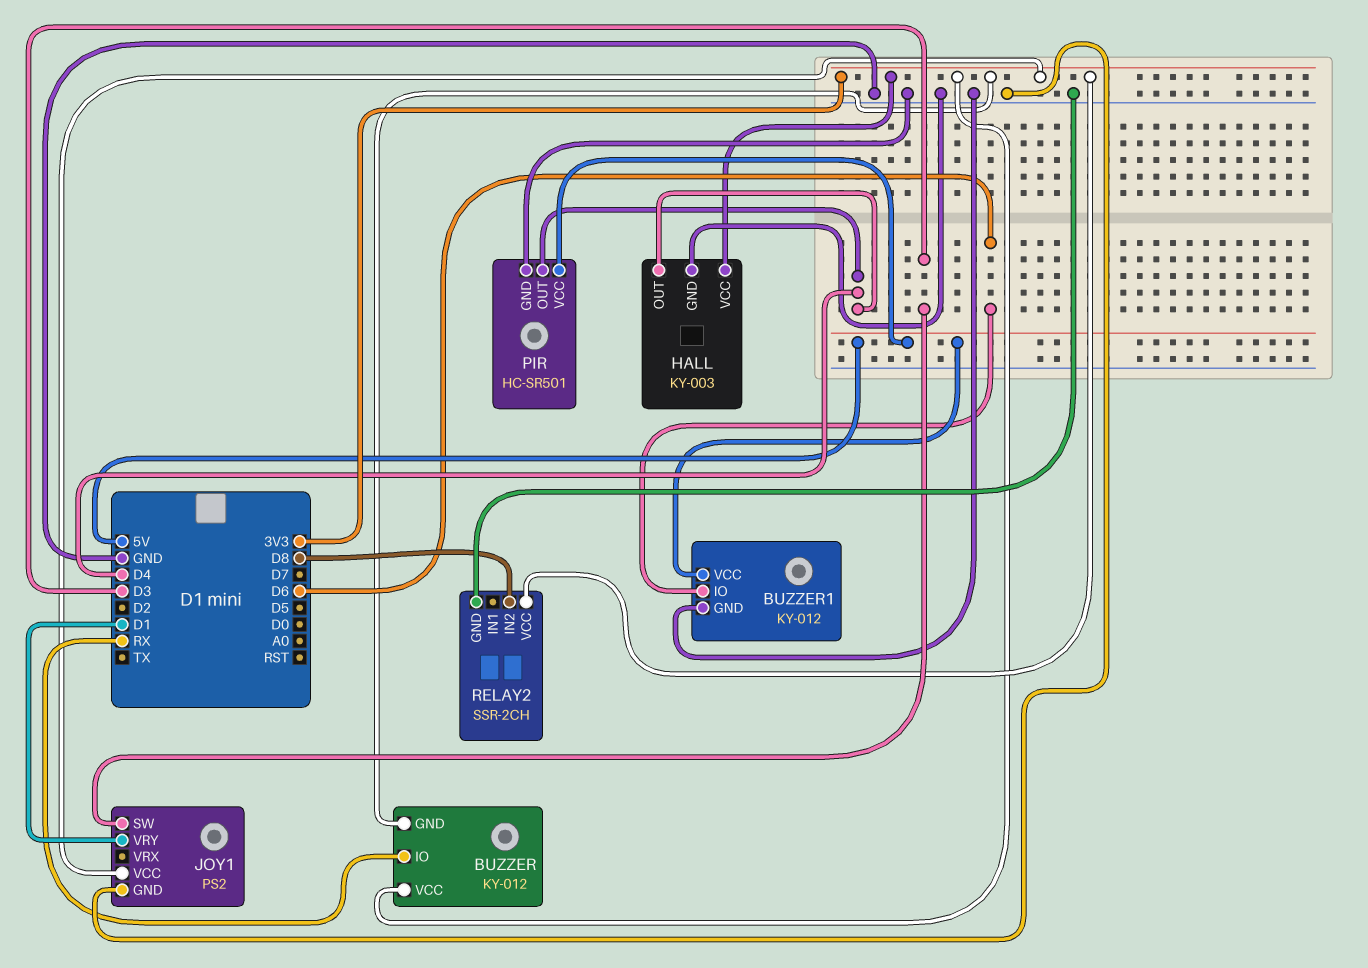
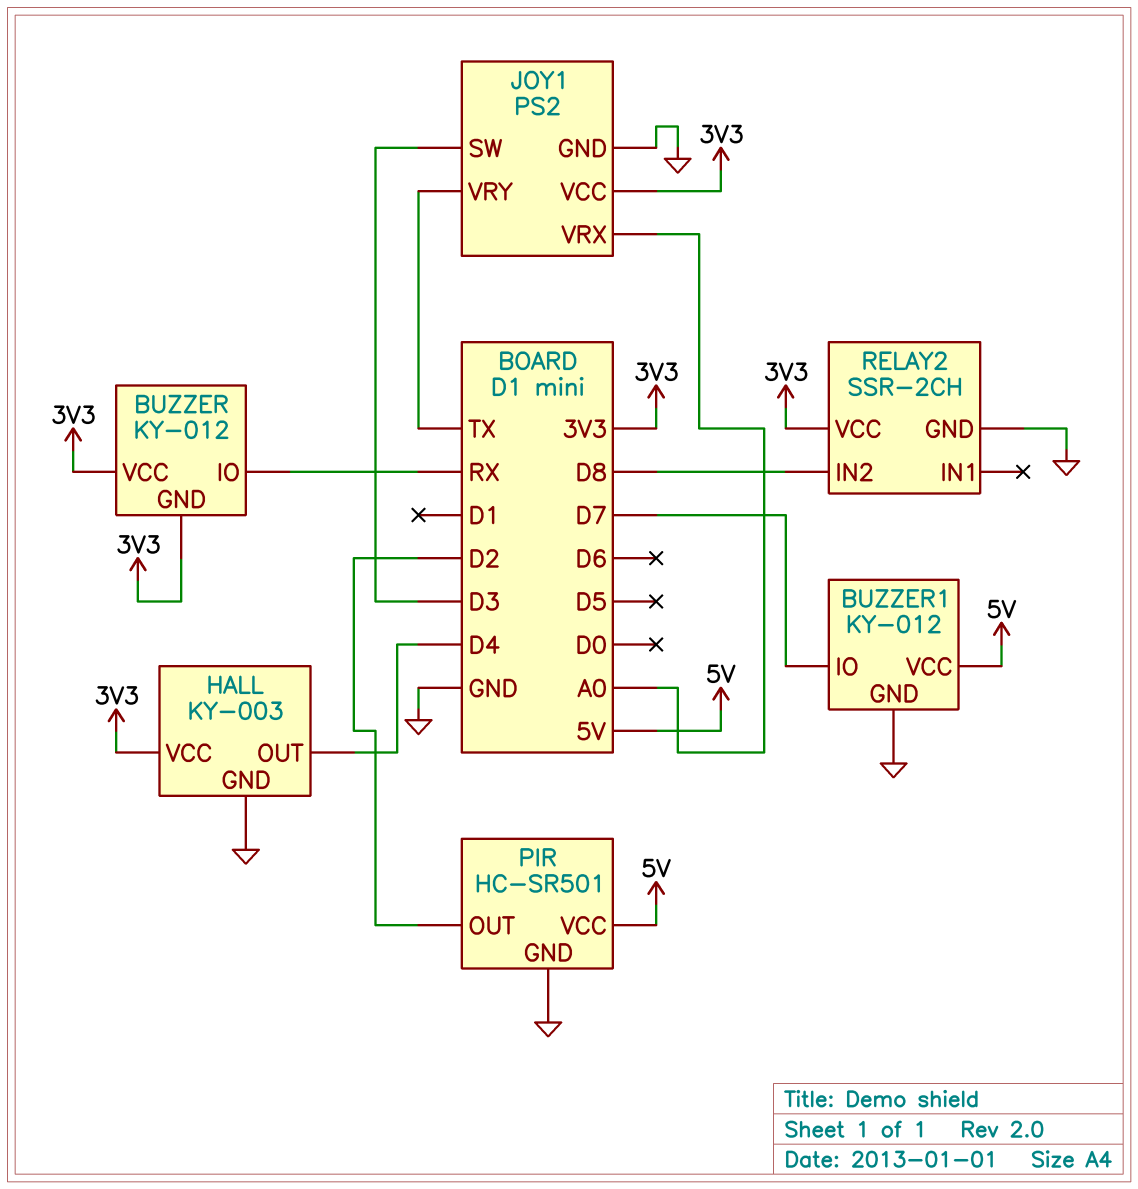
BUZZER1 pin IO: D6 -> D7
JOY1 pin VRX: none -> A0
JOY1 pin VRY: D1 -> TX
PIR pin OUT: D4 -> D2

